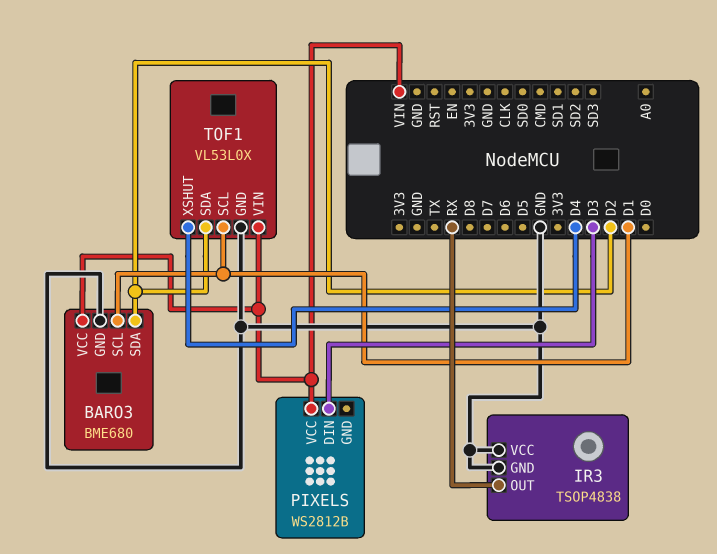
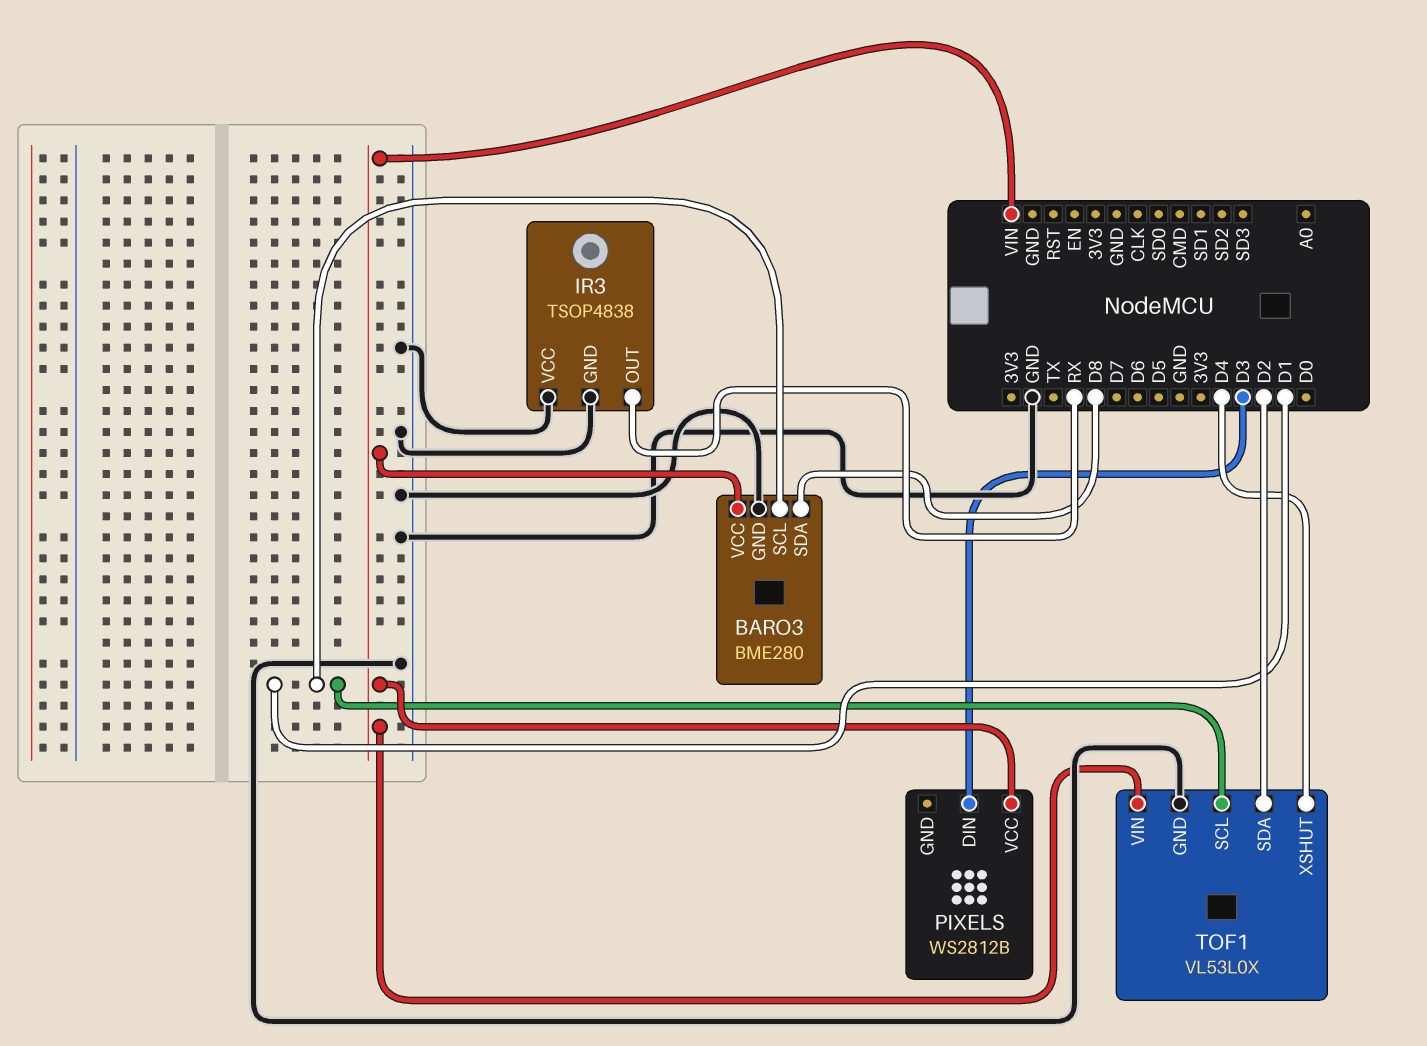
BARO3: BME680 -> BME280
BARO3 pin SDA: D2 -> D8

